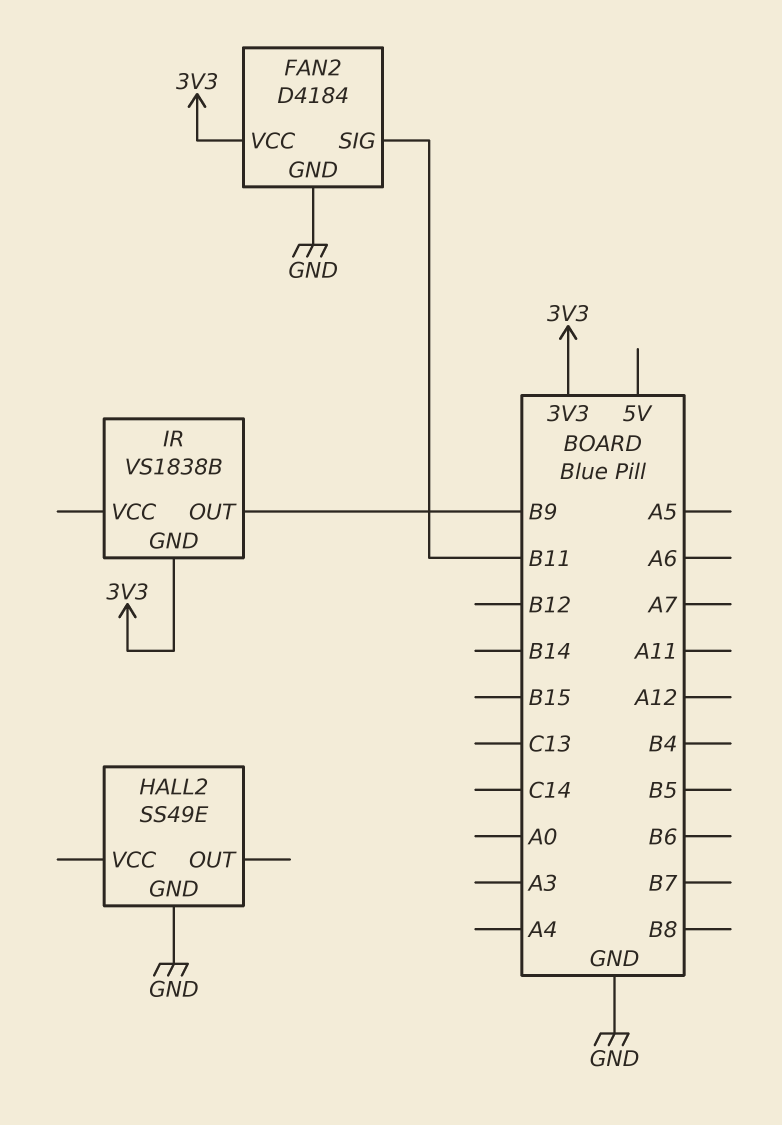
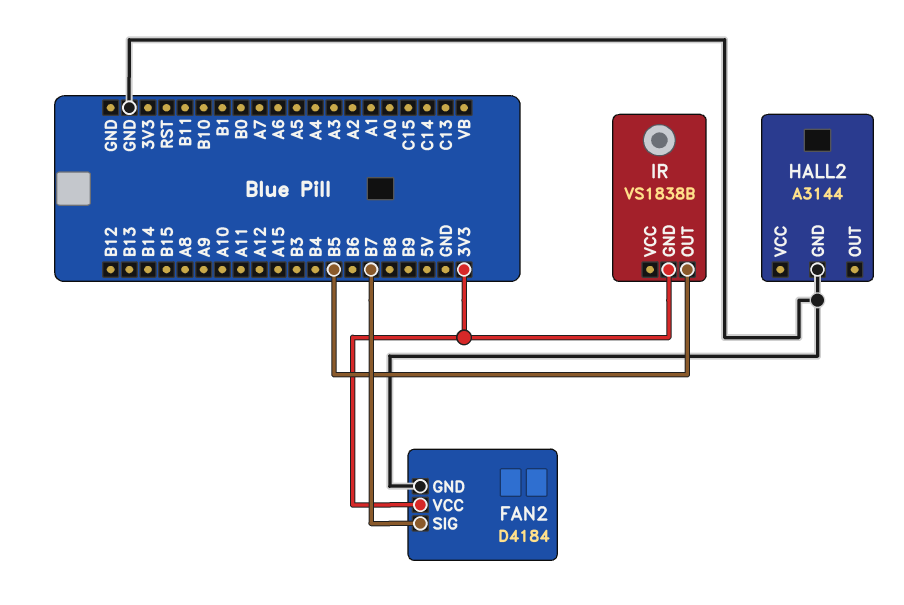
FAN2 pin SIG: B11 -> B7
HALL2: SS49E -> A3144
IR pin OUT: B9 -> B5

